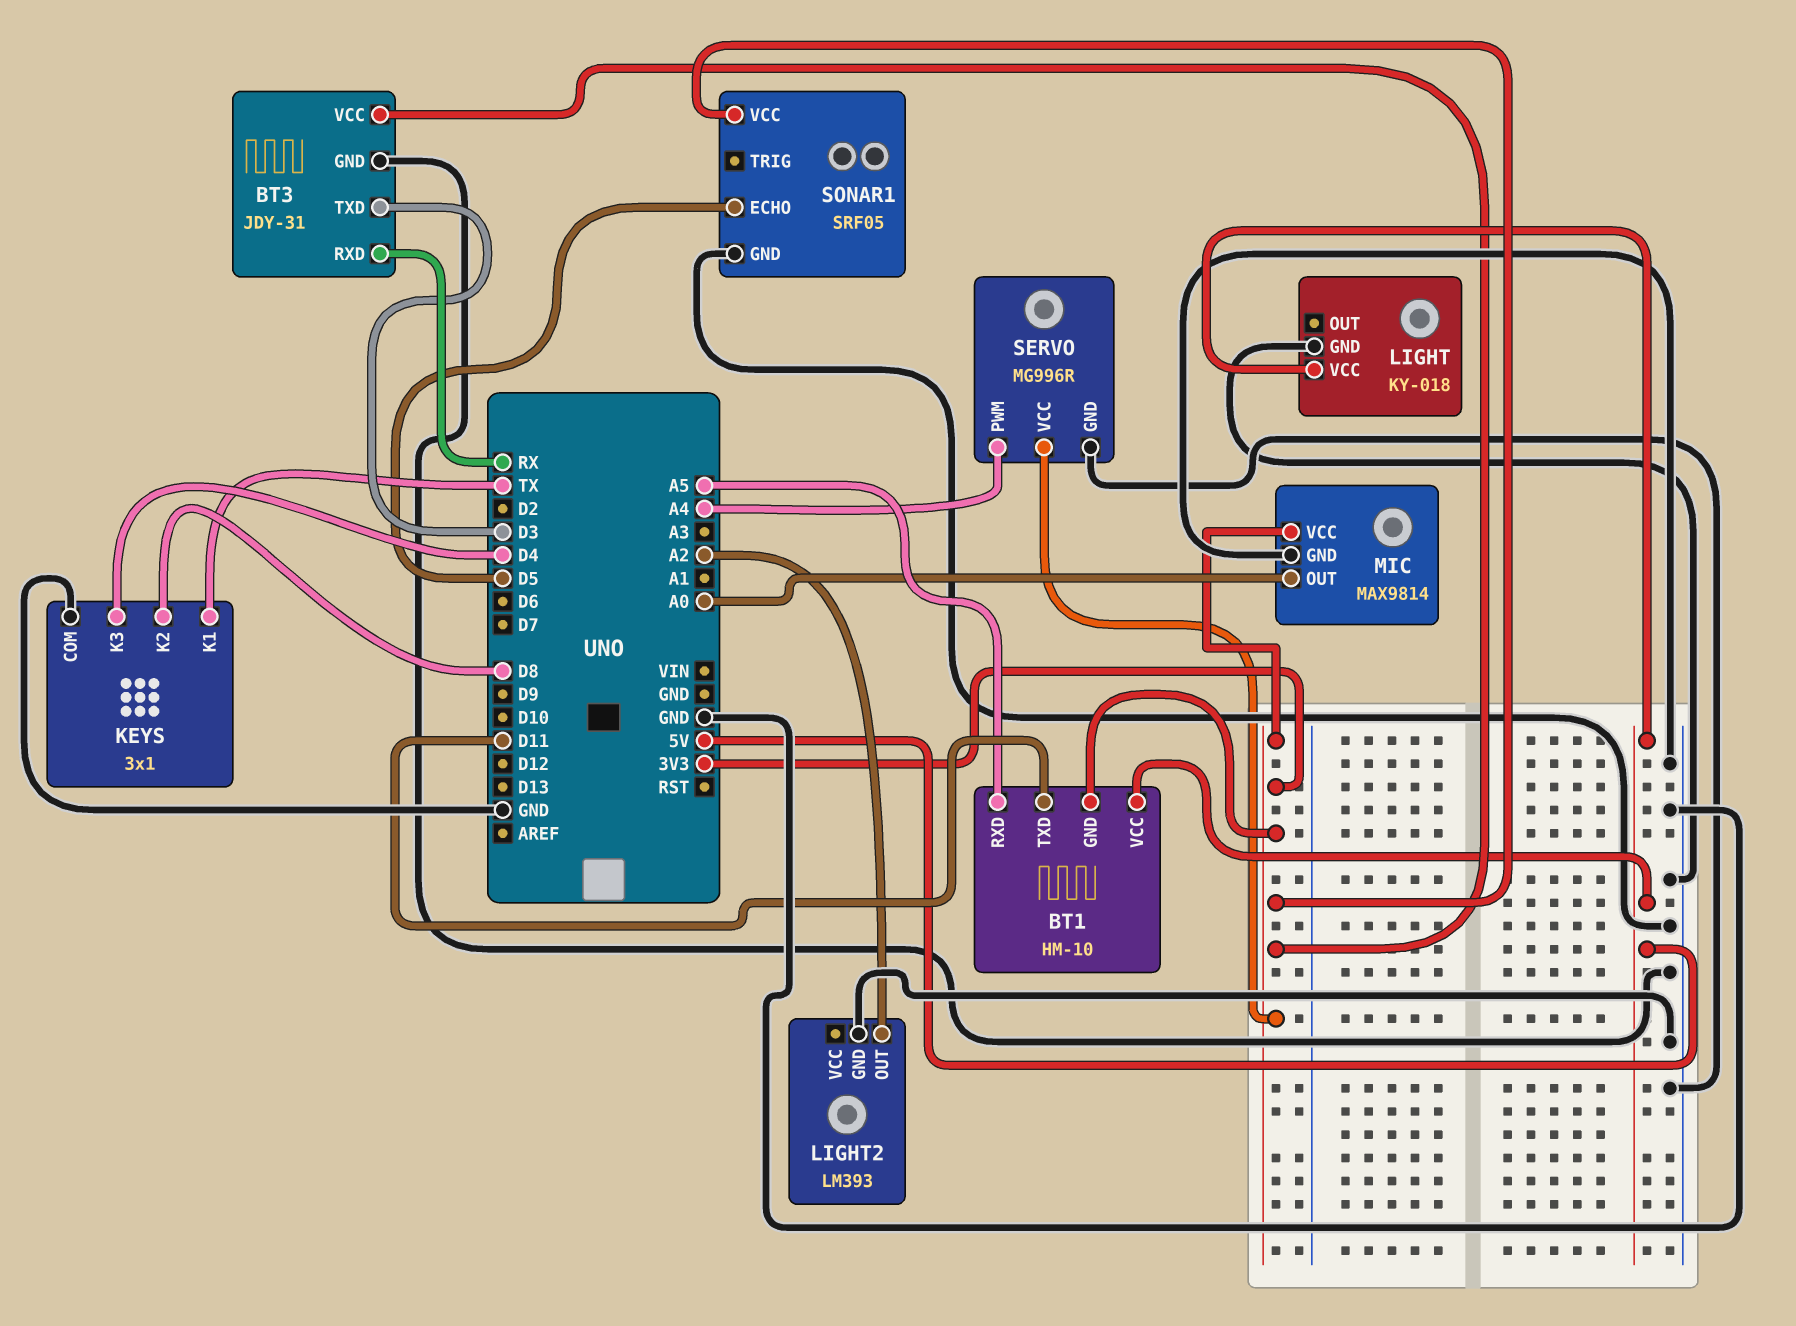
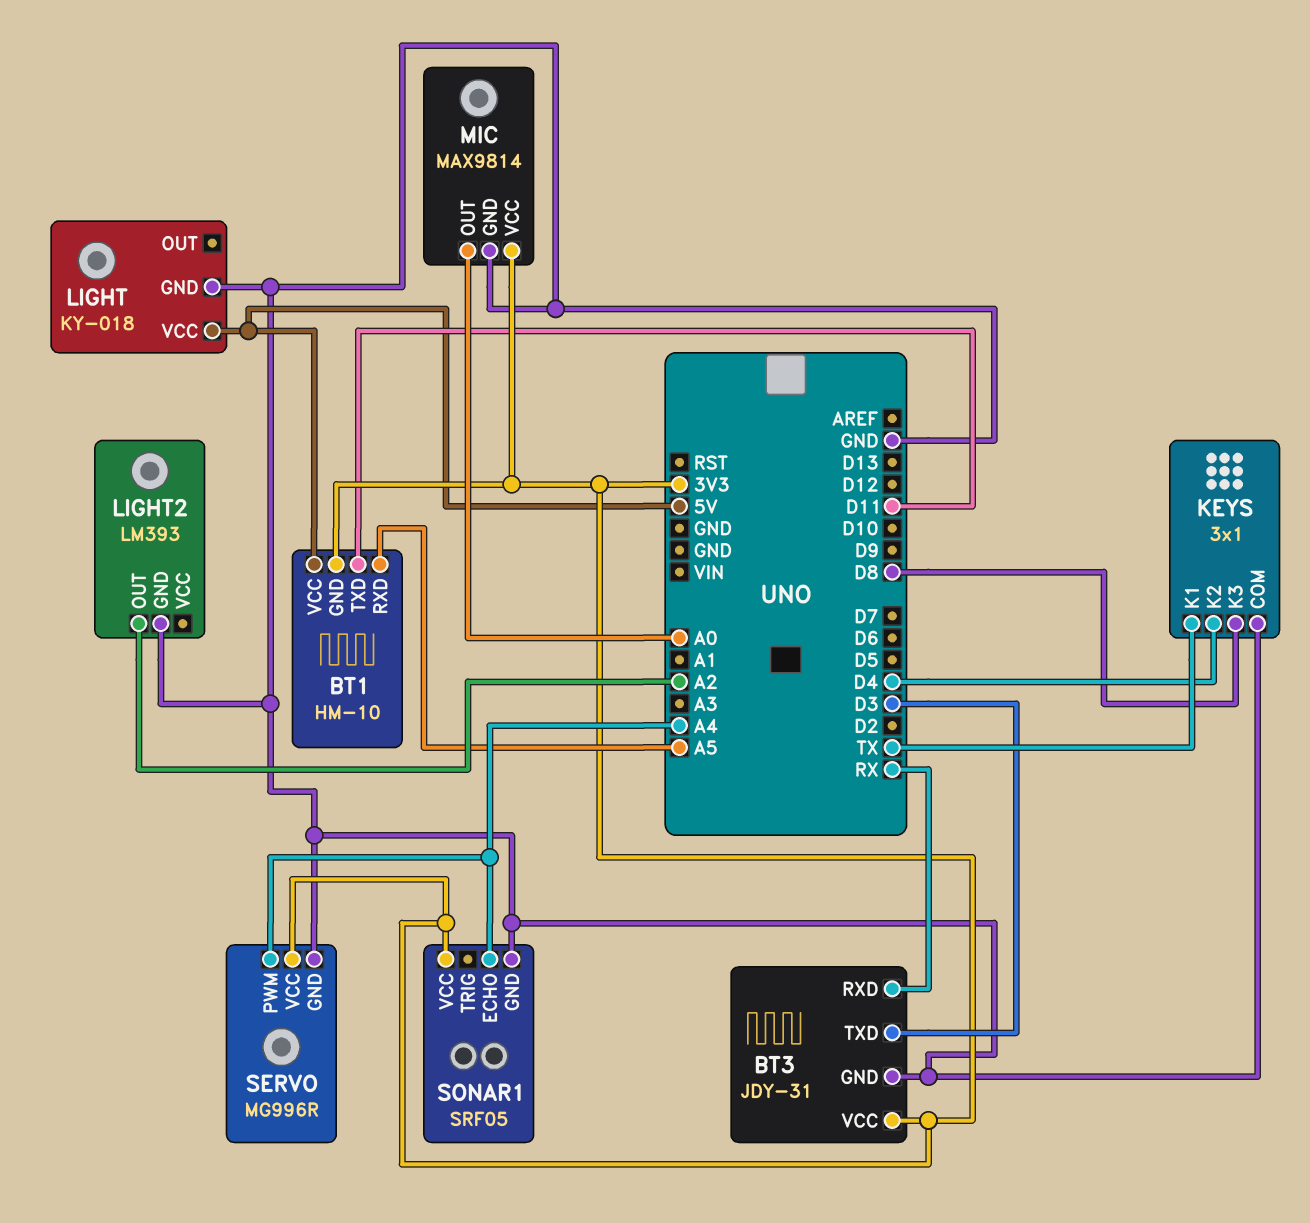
KEYS pin K2: D8 -> D4
KEYS pin K3: D4 -> D8
SONAR1 pin ECHO: D5 -> A4

